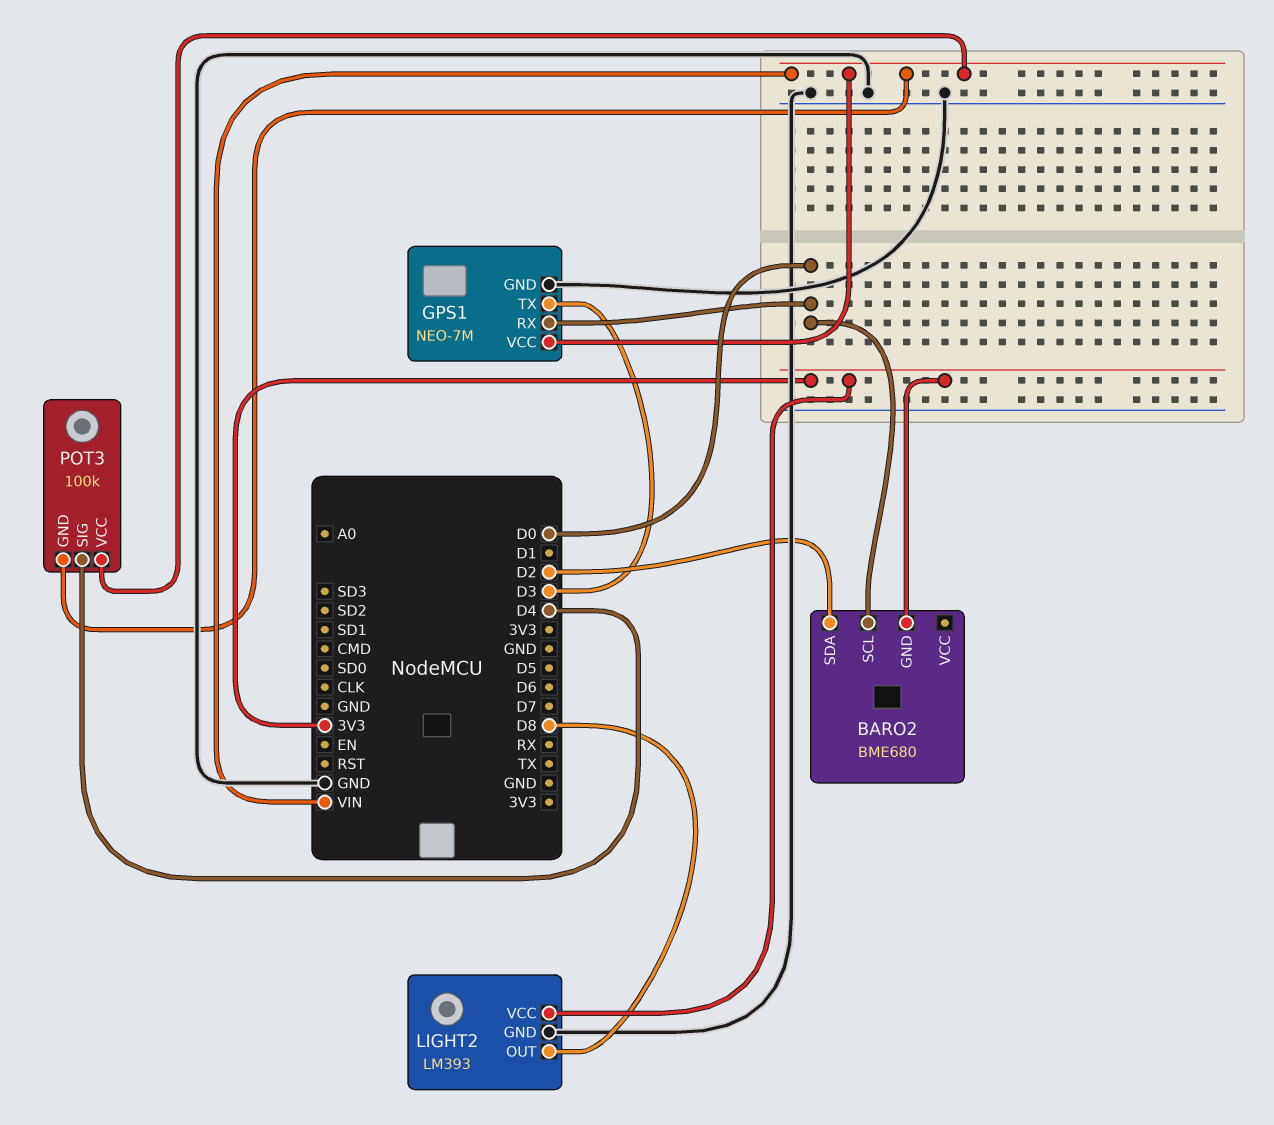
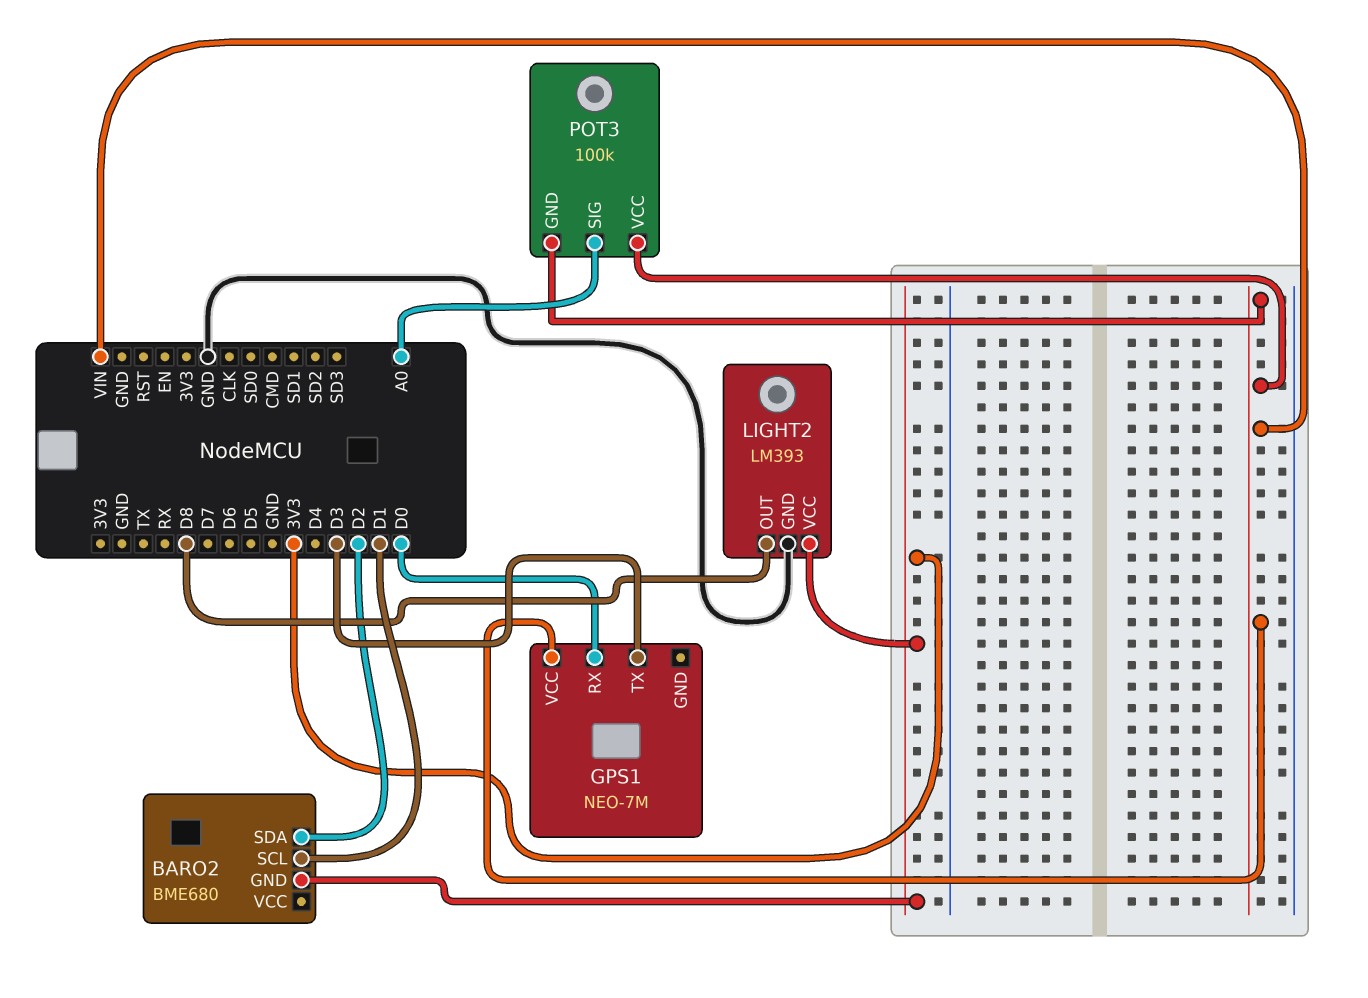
BARO2 pin SCL: D0 -> D1
GPS1 pin GND: GND -> none
POT3 pin SIG: D4 -> A0

